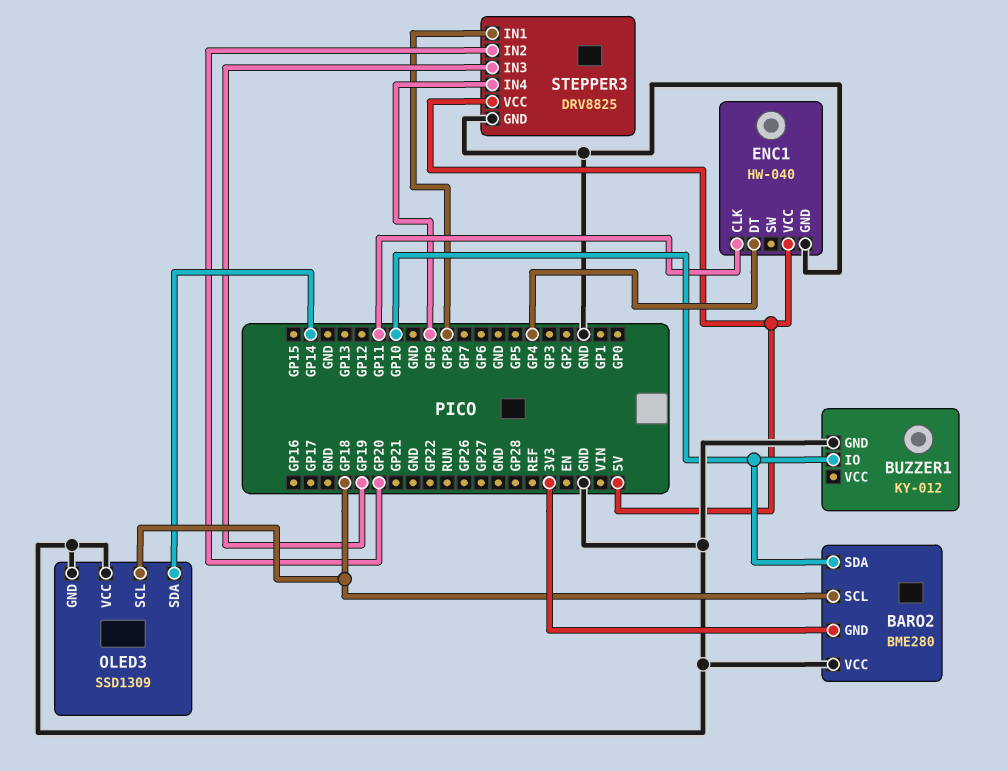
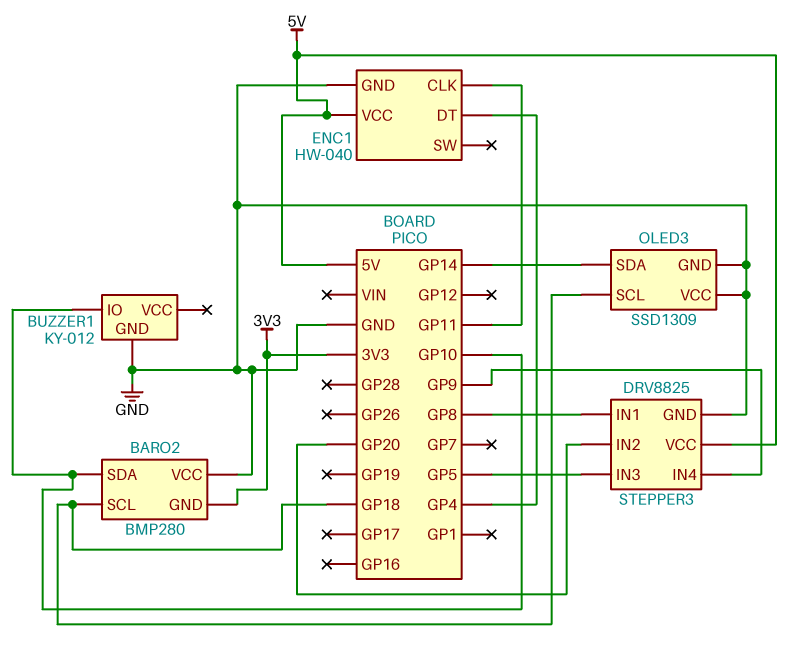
BARO2: BME280 -> BMP280
STEPPER3 pin IN3: GP19 -> GP5

